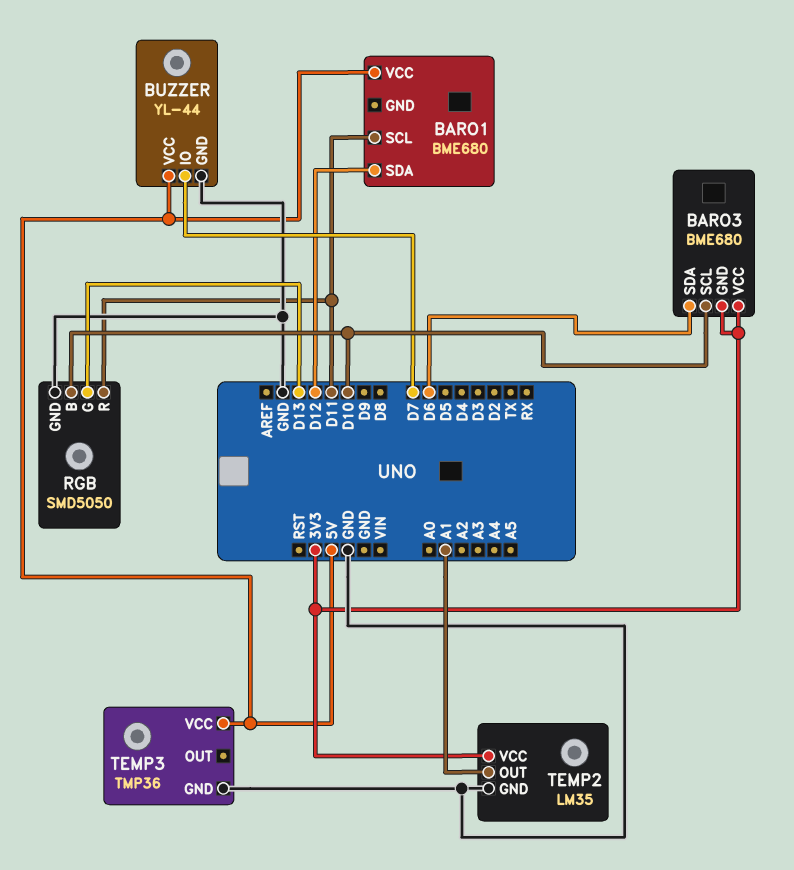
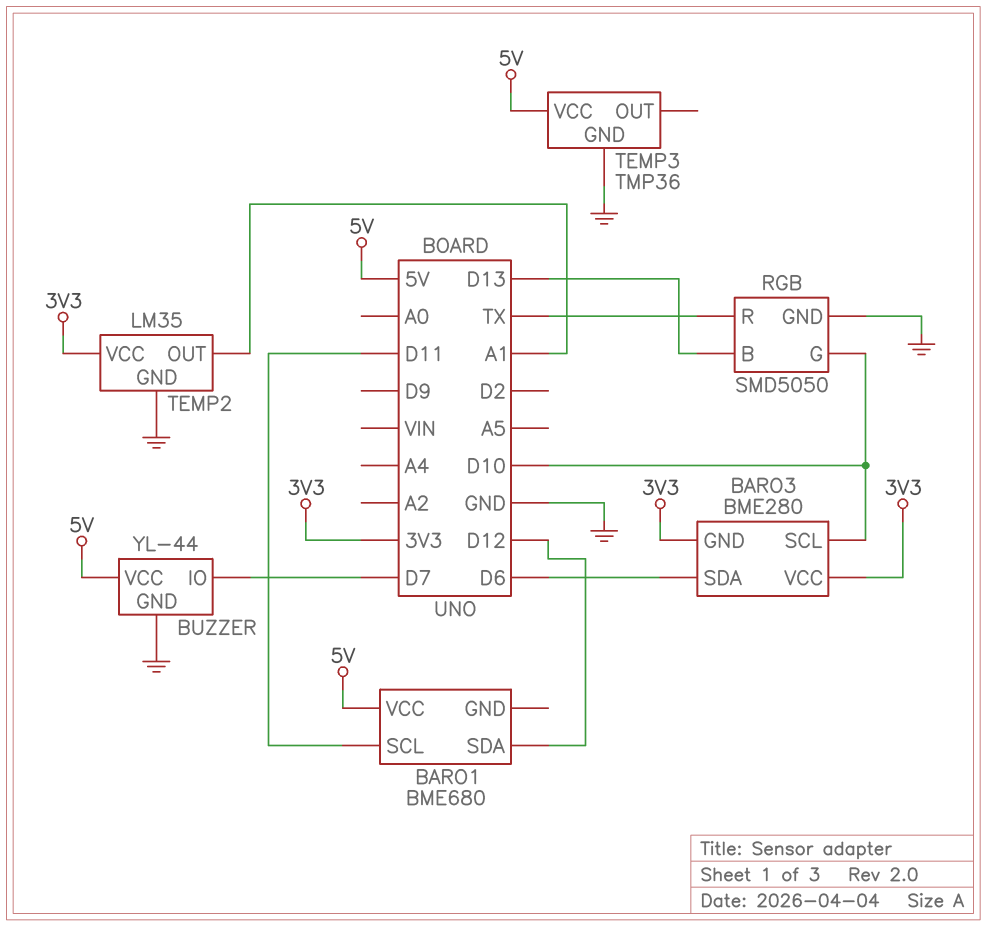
BARO3: BME680 -> BME280
RGB pin B: D10 -> D13
RGB pin G: D13 -> D10
RGB pin R: D11 -> TX

